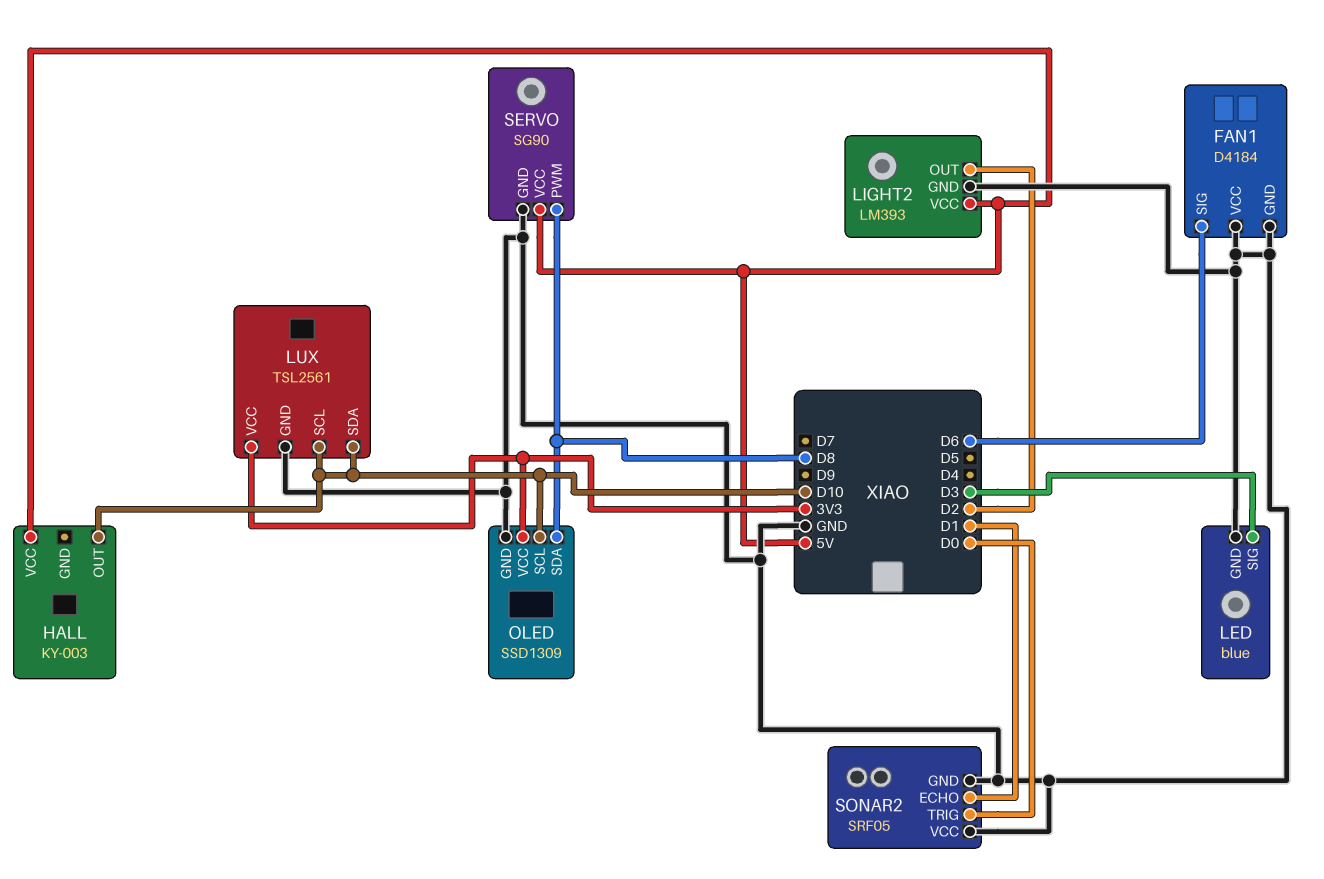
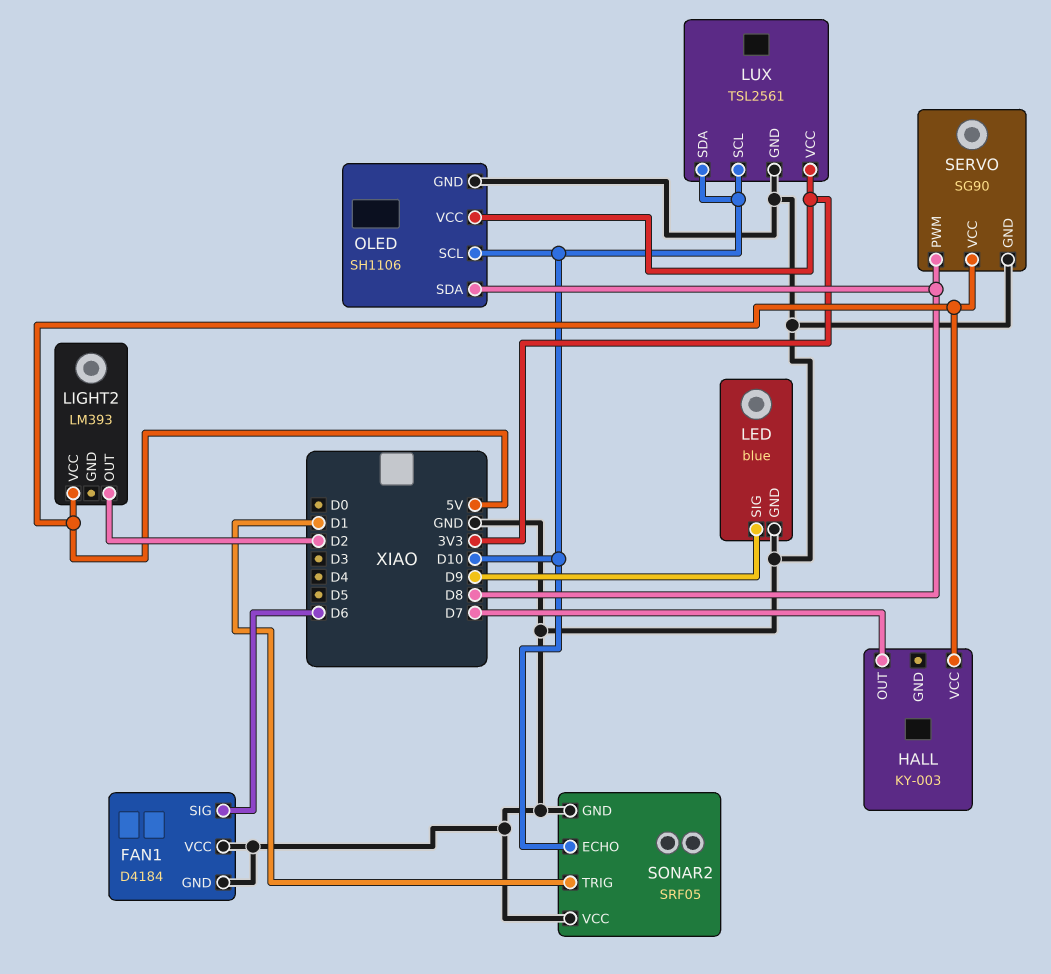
HALL pin OUT: D10 -> D7
LED pin SIG: D3 -> D9
LIGHT2 pin GND: GND -> none
OLED: SSD1309 -> SH1106
SONAR2 pin ECHO: D1 -> D10
SONAR2 pin TRIG: D0 -> D1

